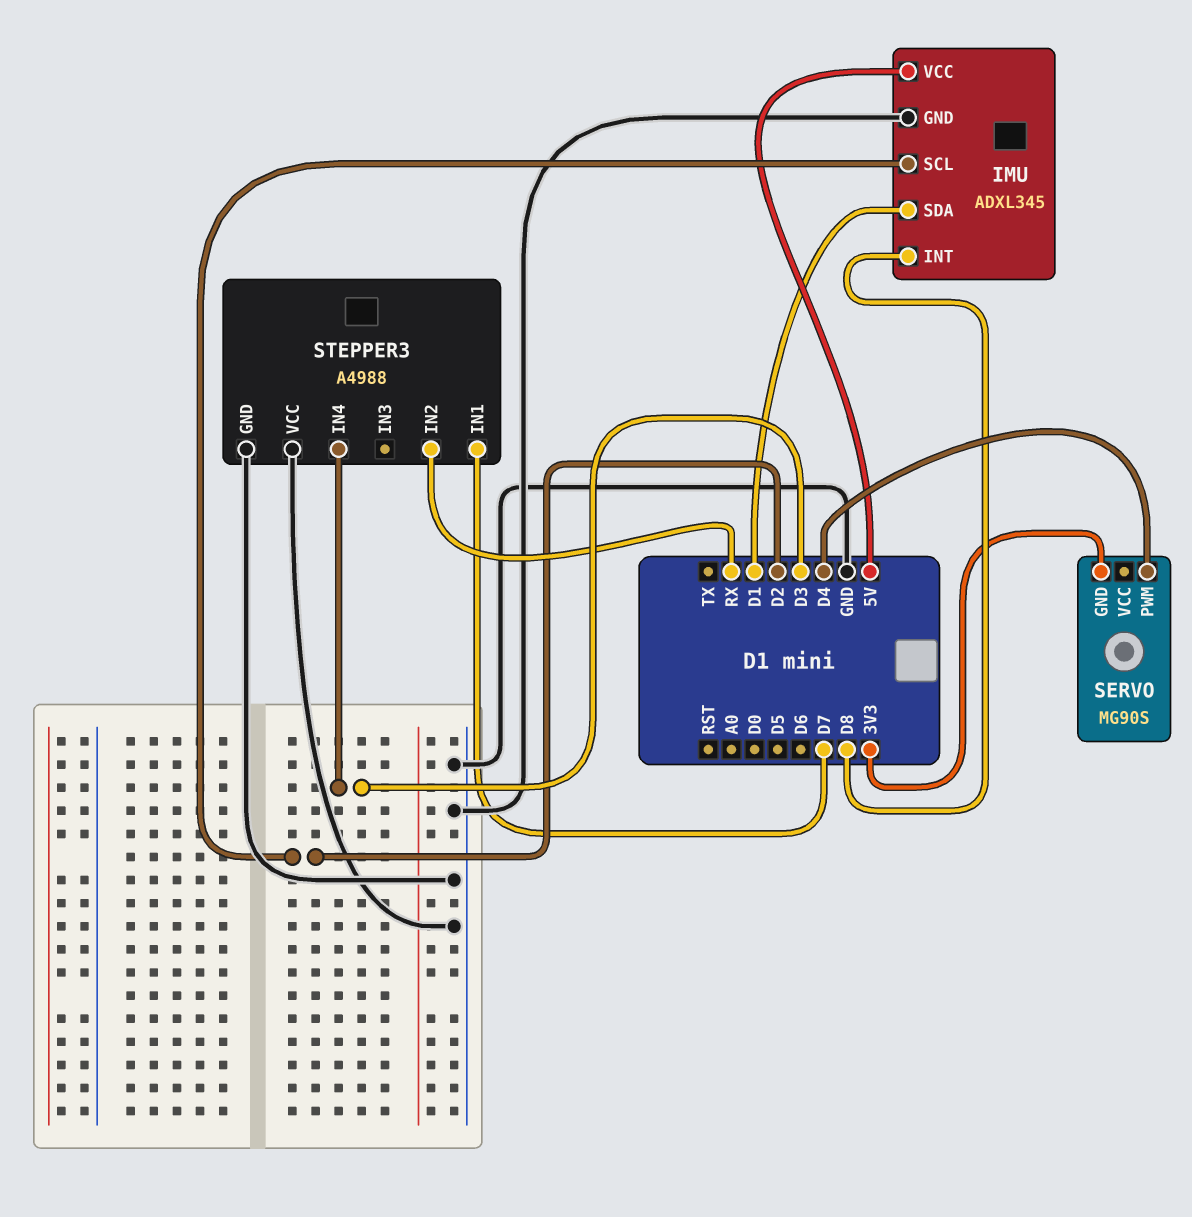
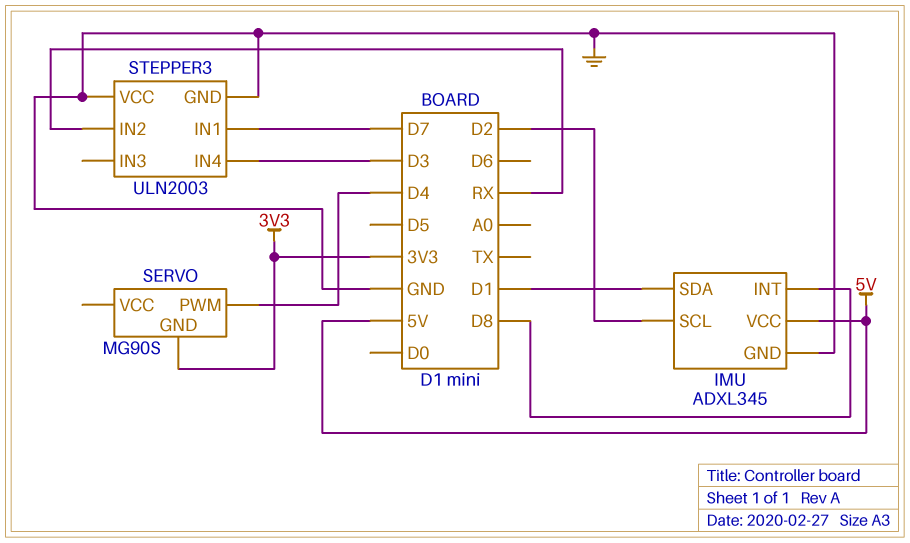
STEPPER3: A4988 -> ULN2003

